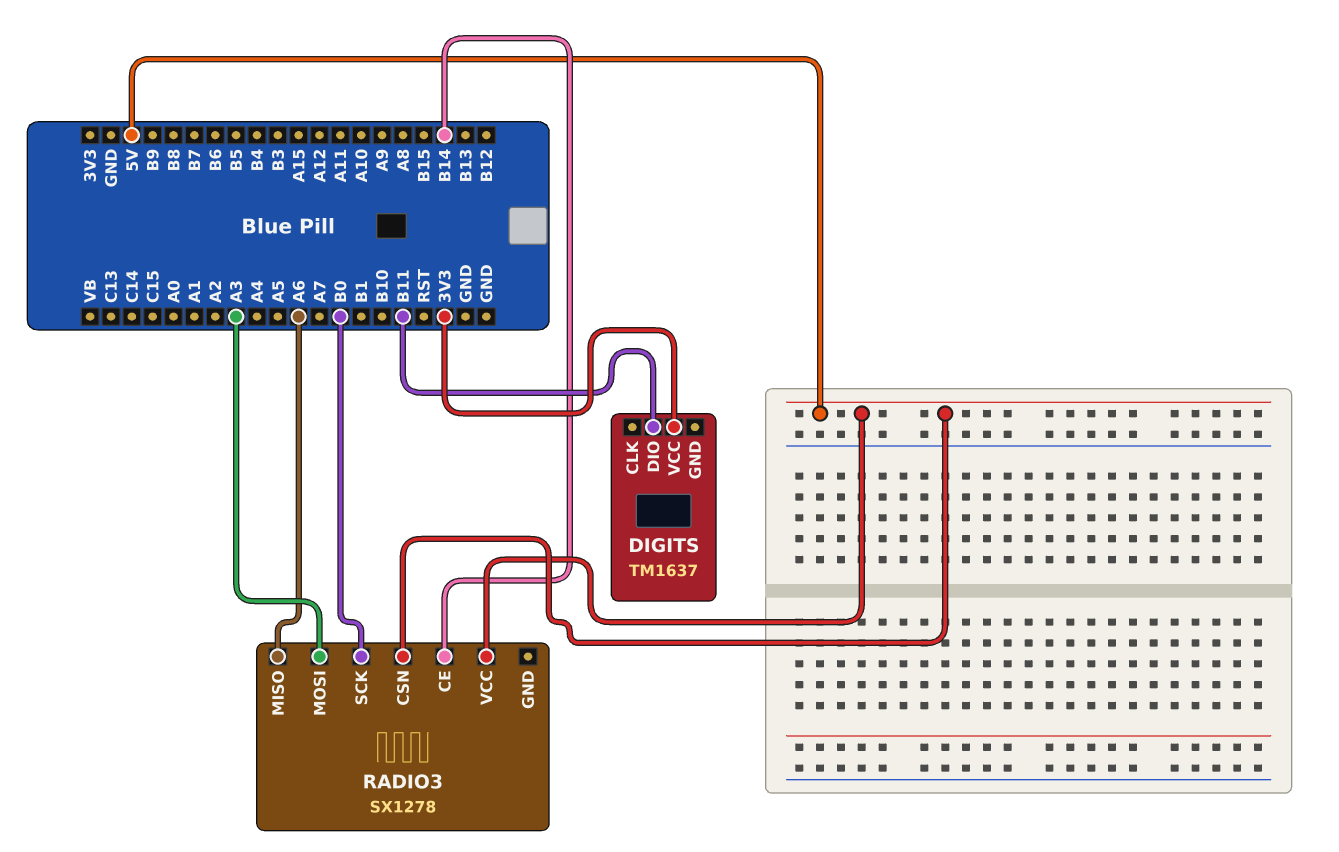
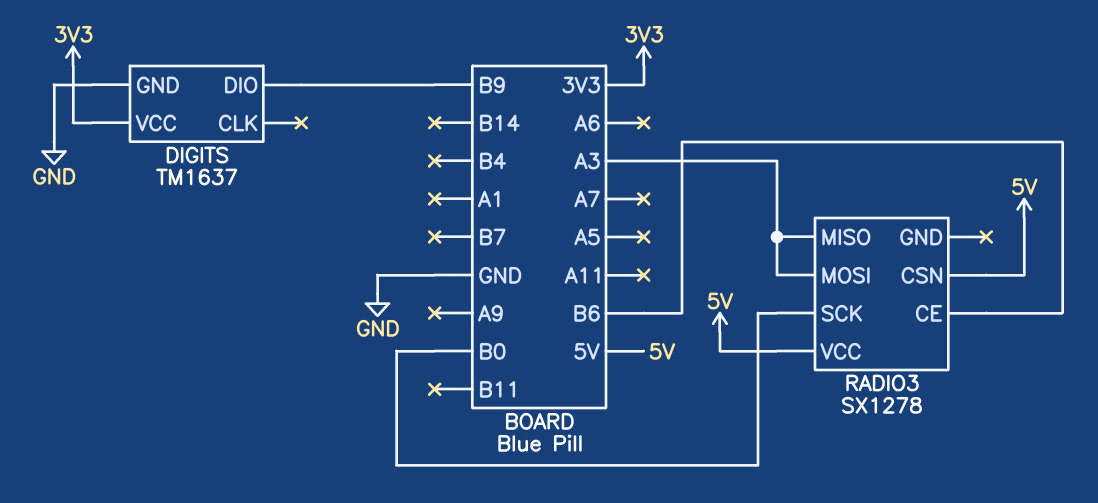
DIGITS pin DIO: B11 -> B9
DIGITS pin GND: none -> GND
RADIO3 pin CE: B14 -> B6
RADIO3 pin MISO: A6 -> A3

